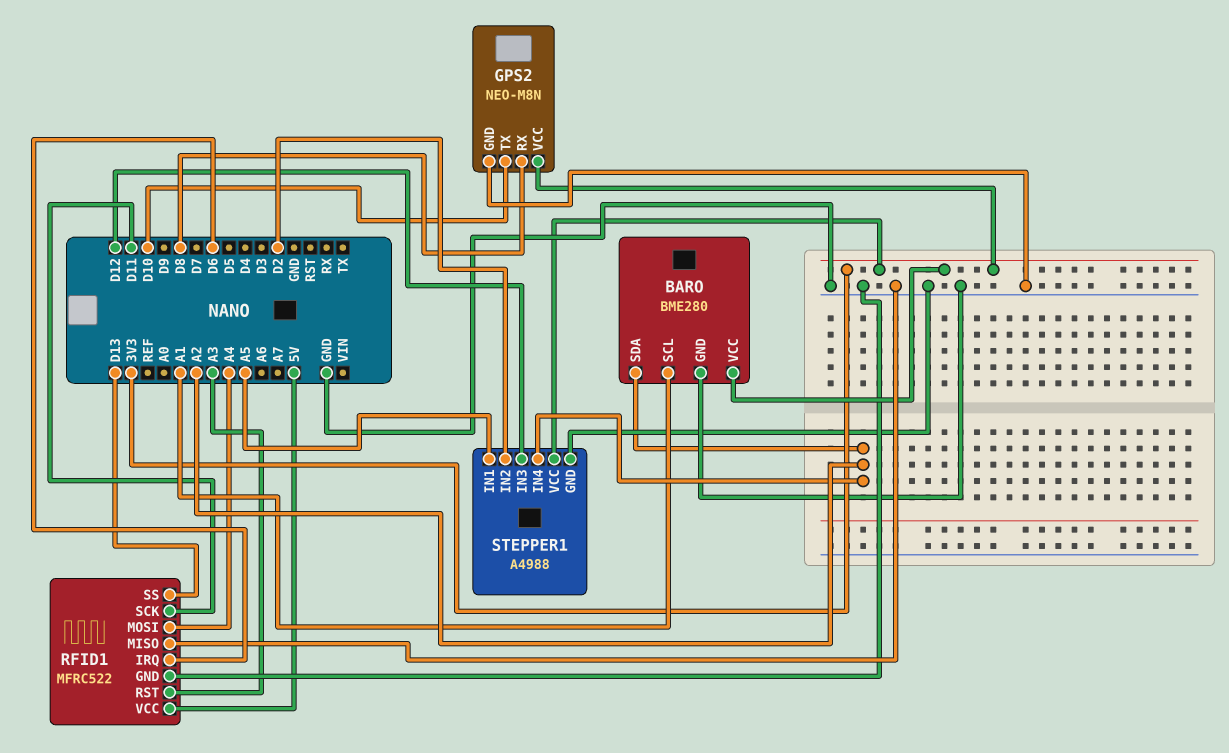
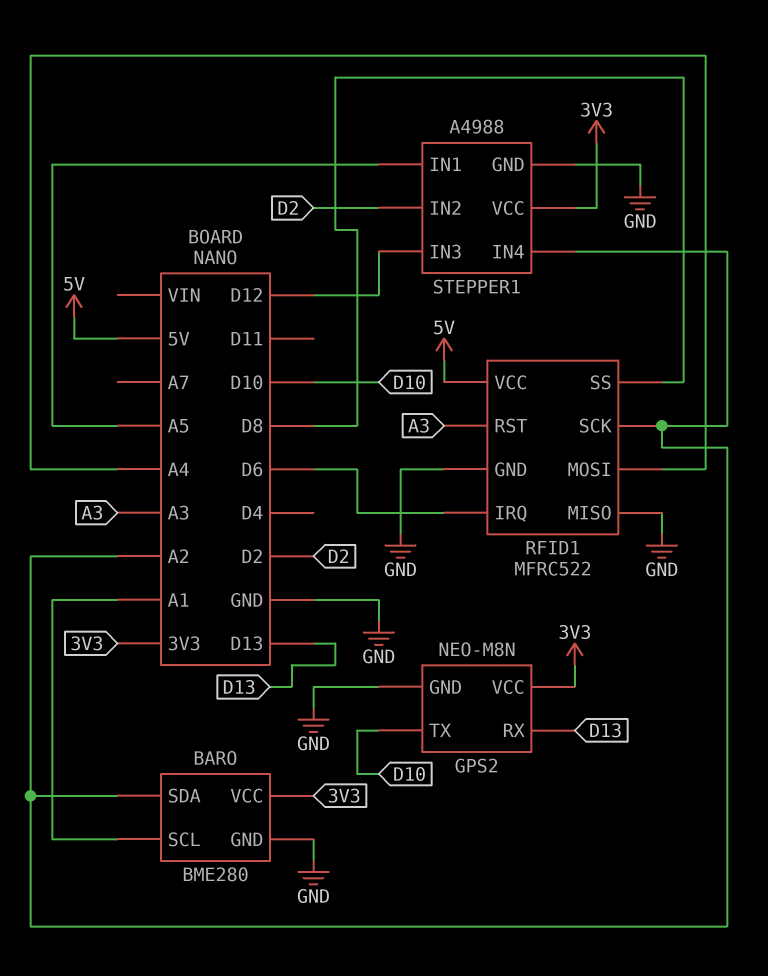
GPS2 pin RX: D8 -> D13
RFID1 pin SCK: D11 -> A2
RFID1 pin SS: D13 -> D8

